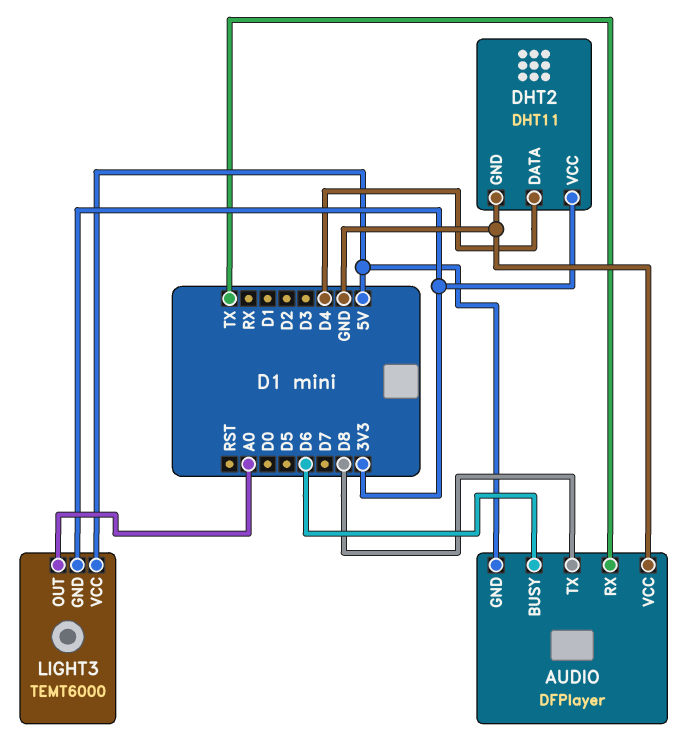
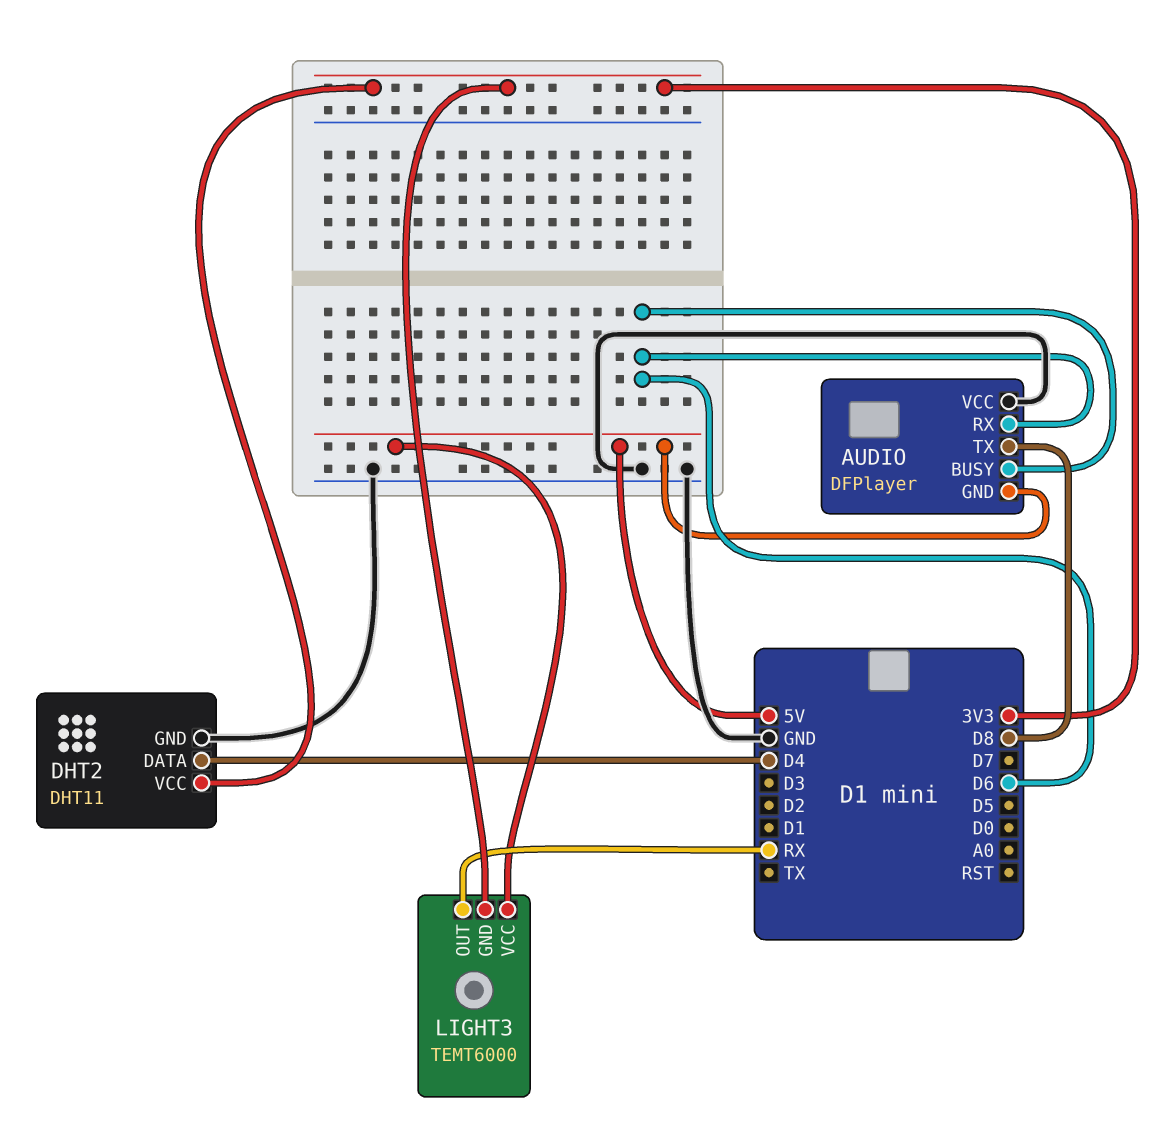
AUDIO pin RX: TX -> D6
LIGHT3 pin OUT: A0 -> RX

